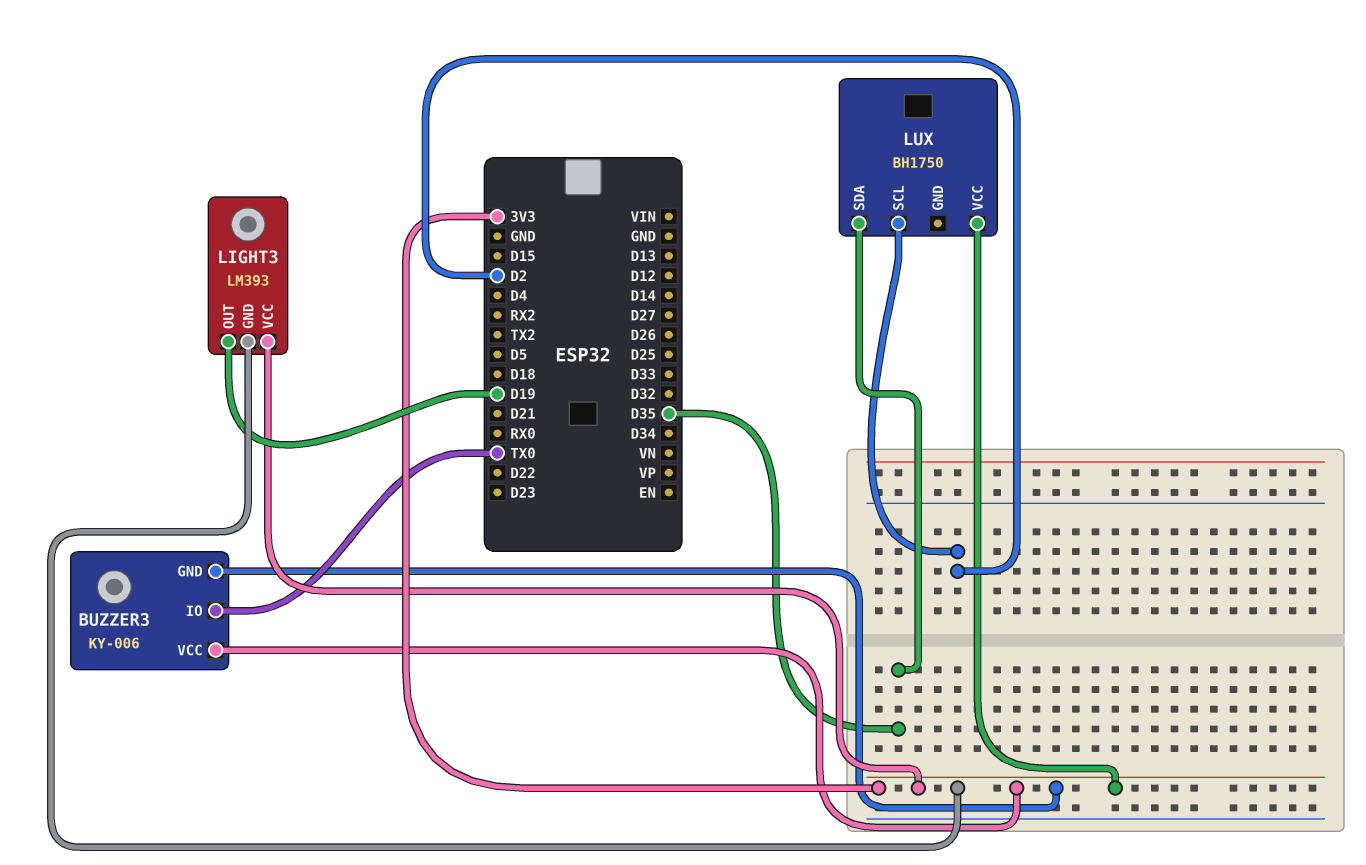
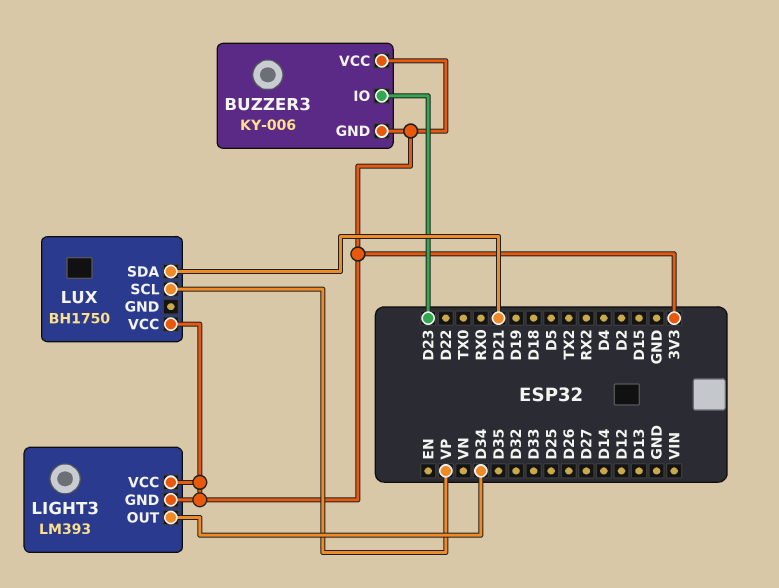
BUZZER3 pin IO: TX0 -> D23
LIGHT3 pin OUT: D19 -> D34
LUX pin SCL: D2 -> VP
LUX pin SDA: D35 -> D21

